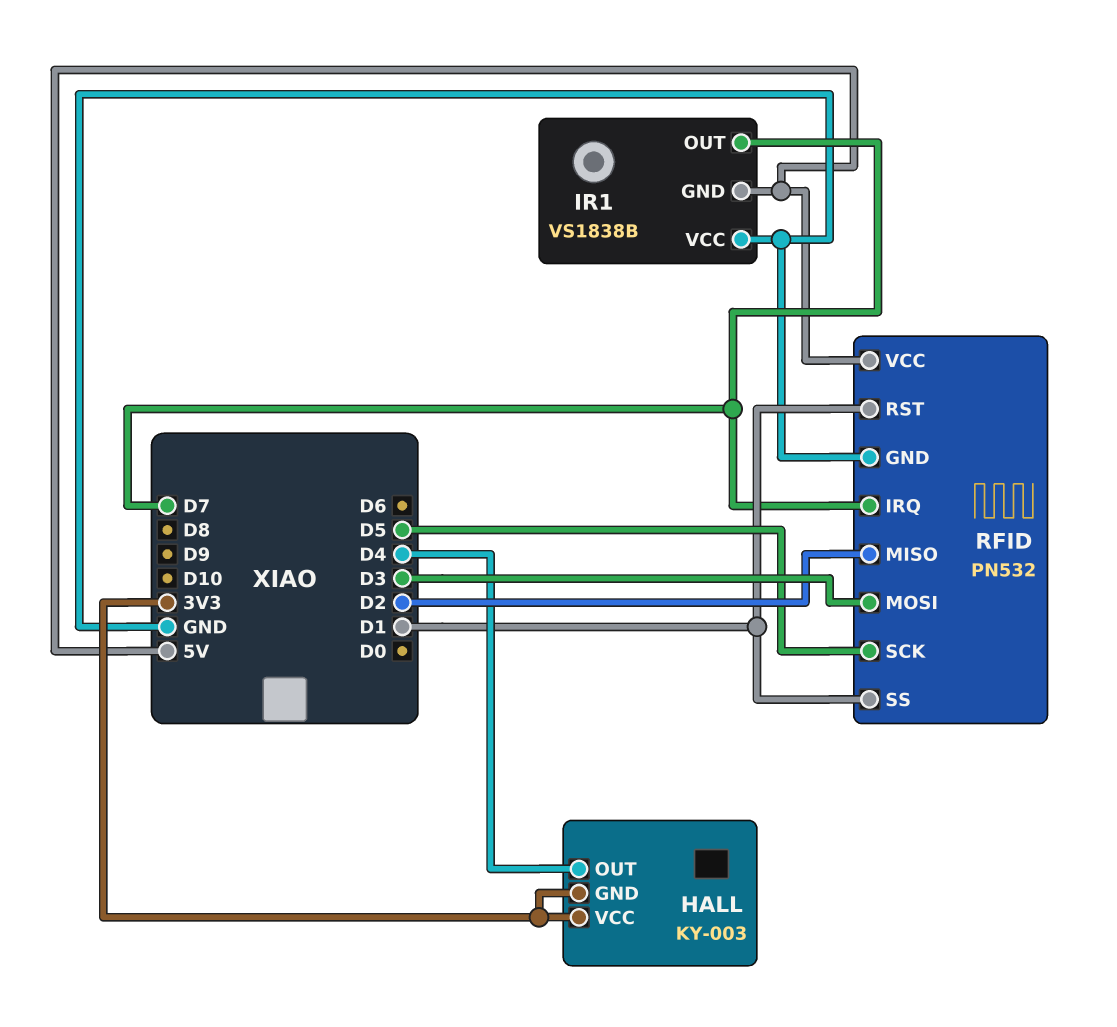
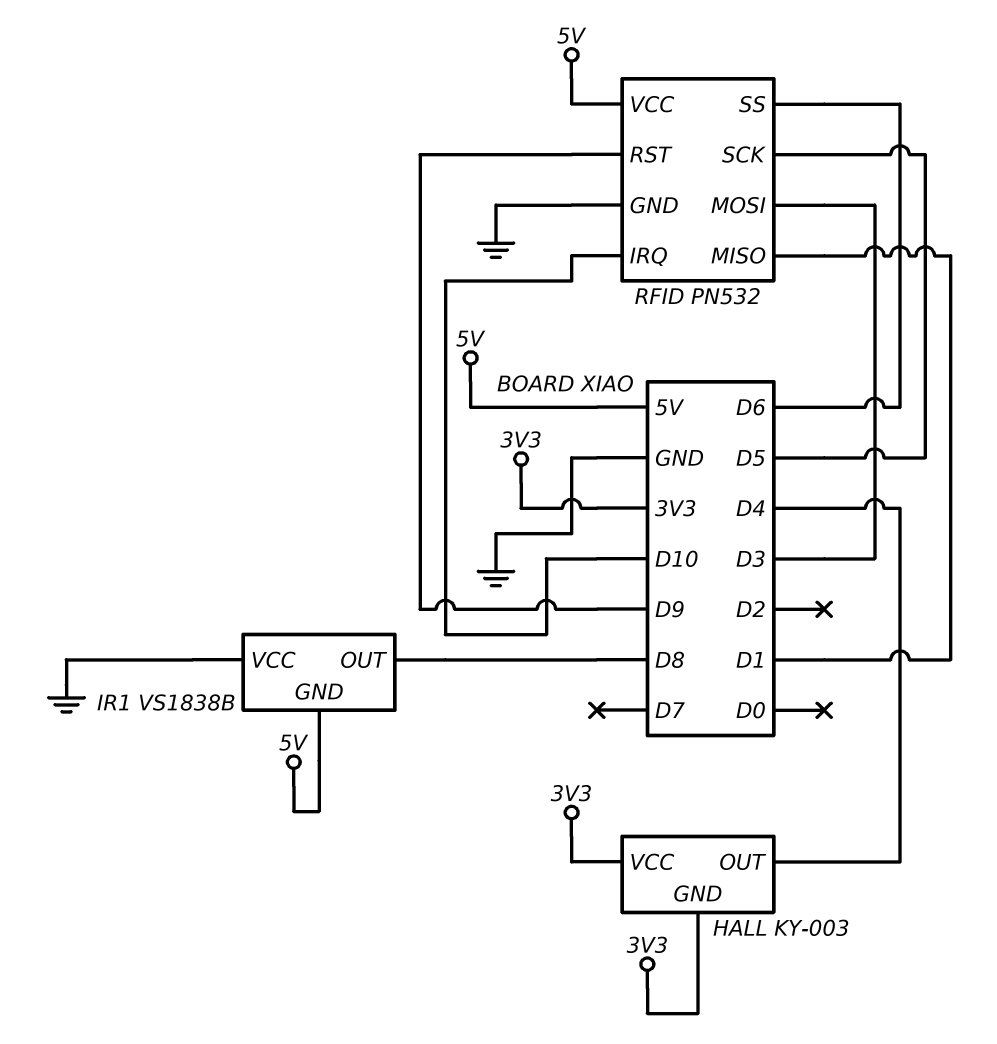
IR1 pin OUT: D7 -> D8
RFID pin IRQ: D7 -> D10
RFID pin MISO: D2 -> D1
RFID pin RST: D1 -> D9
RFID pin SS: D1 -> D6

